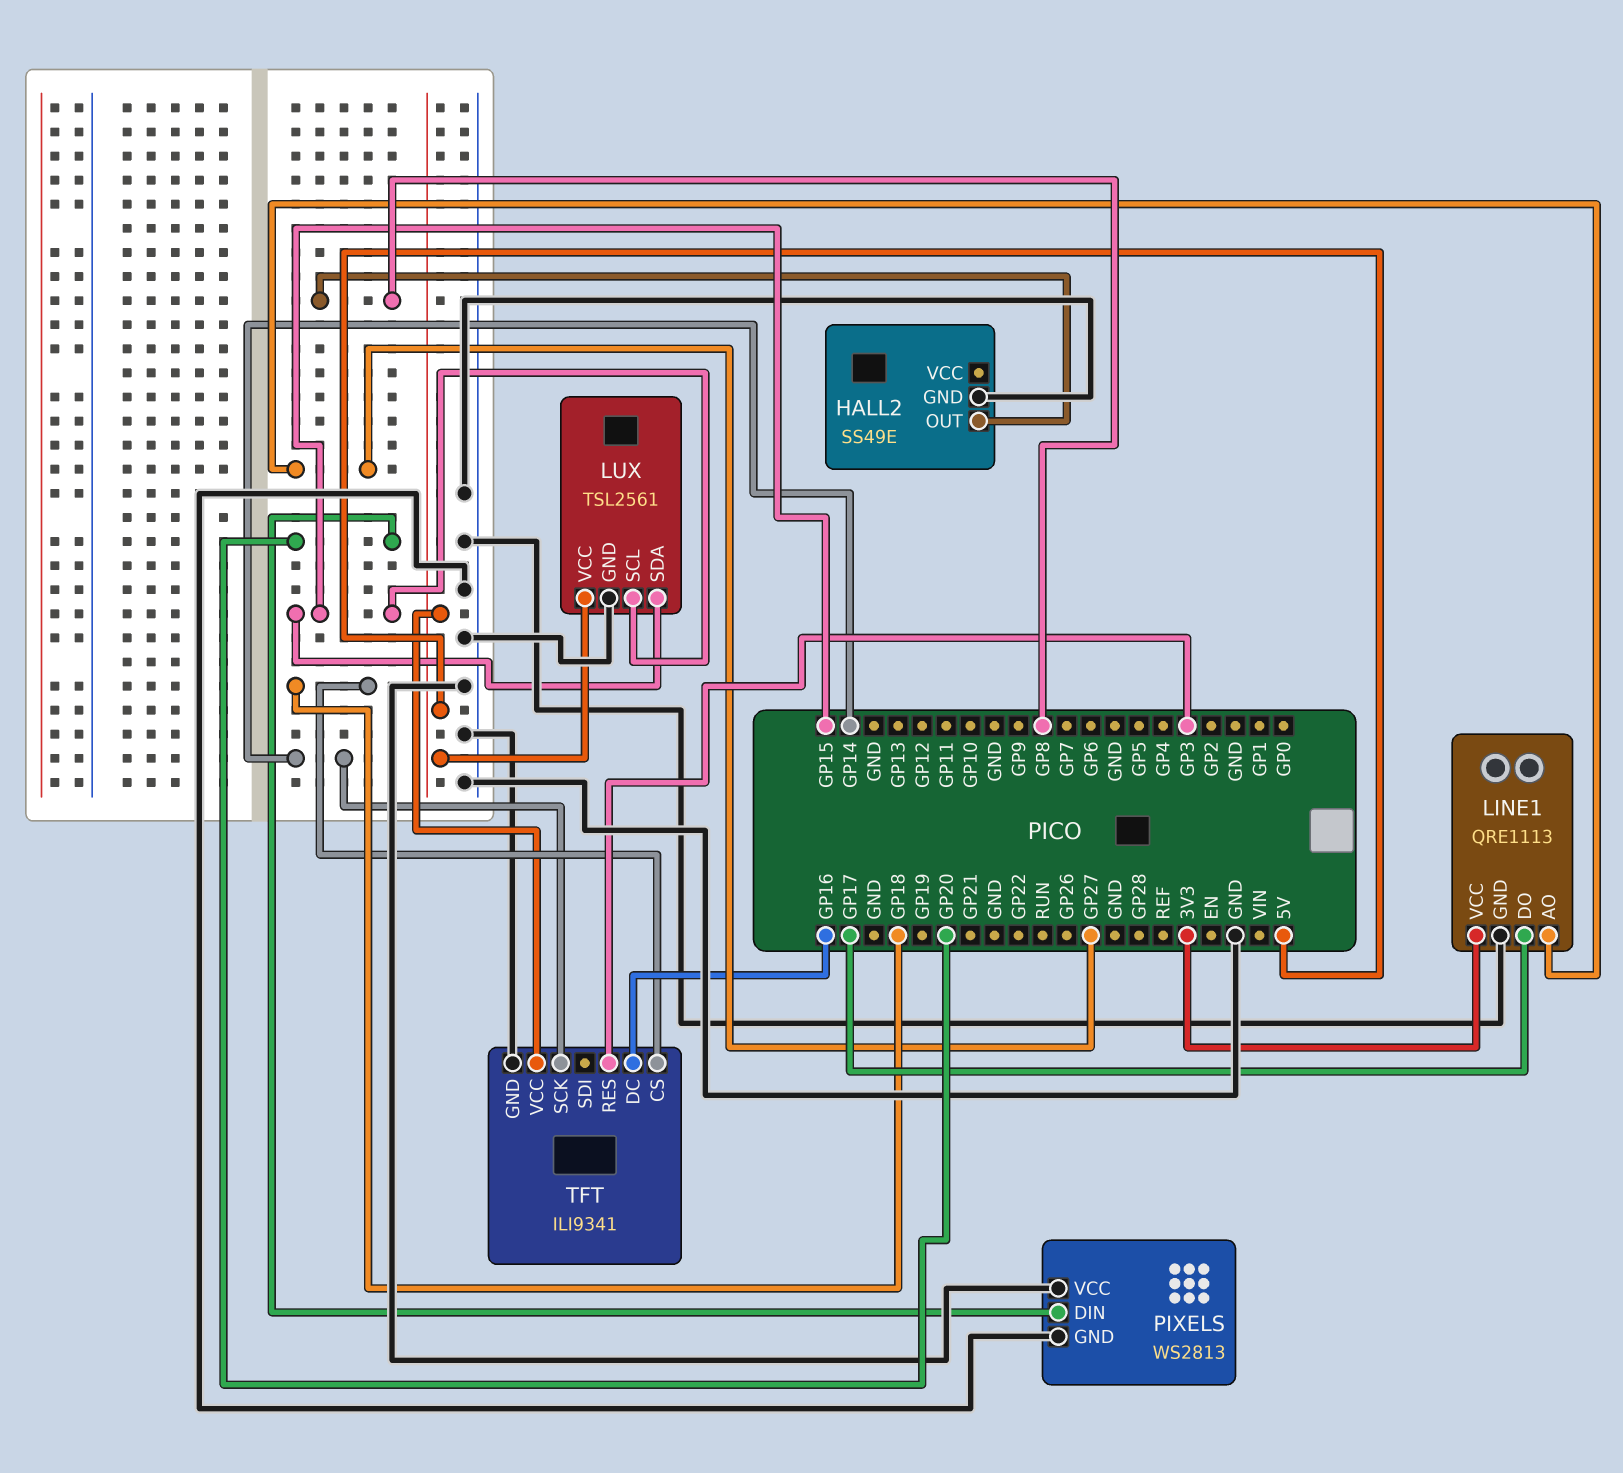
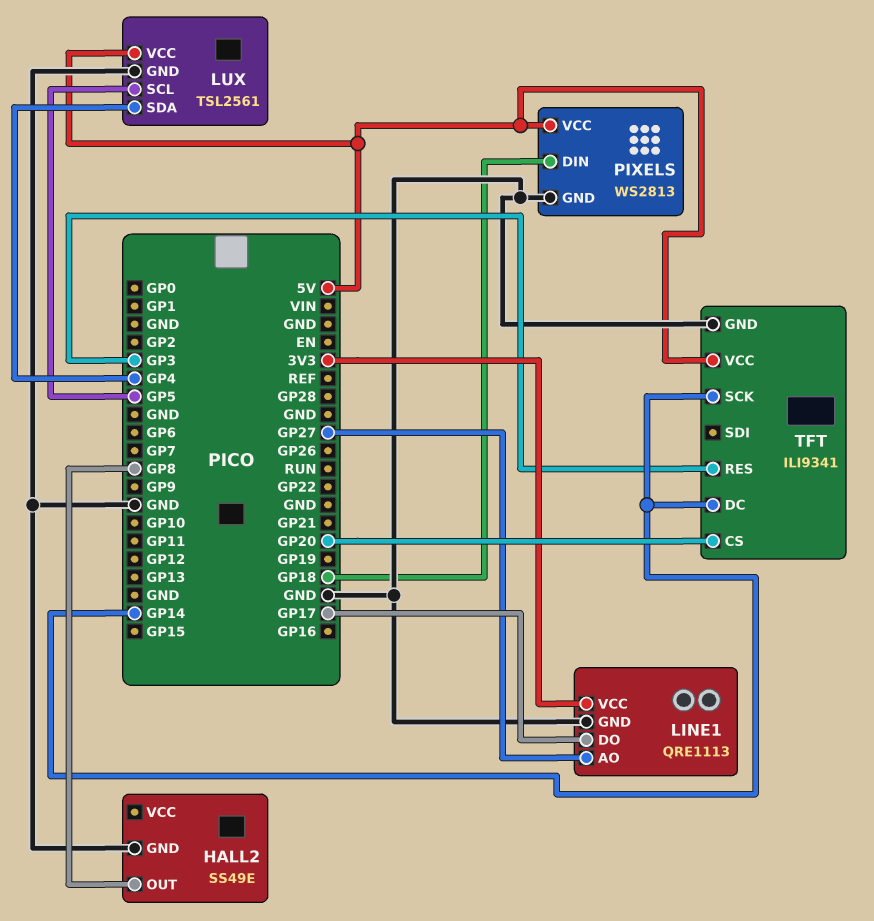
LUX pin SCL: GP15 -> GP5
LUX pin SDA: GP15 -> GP4
PIXELS pin DIN: GP20 -> GP18
PIXELS pin VCC: GND -> 5V
TFT pin CS: GP18 -> GP20
TFT pin DC: GP16 -> GP14

